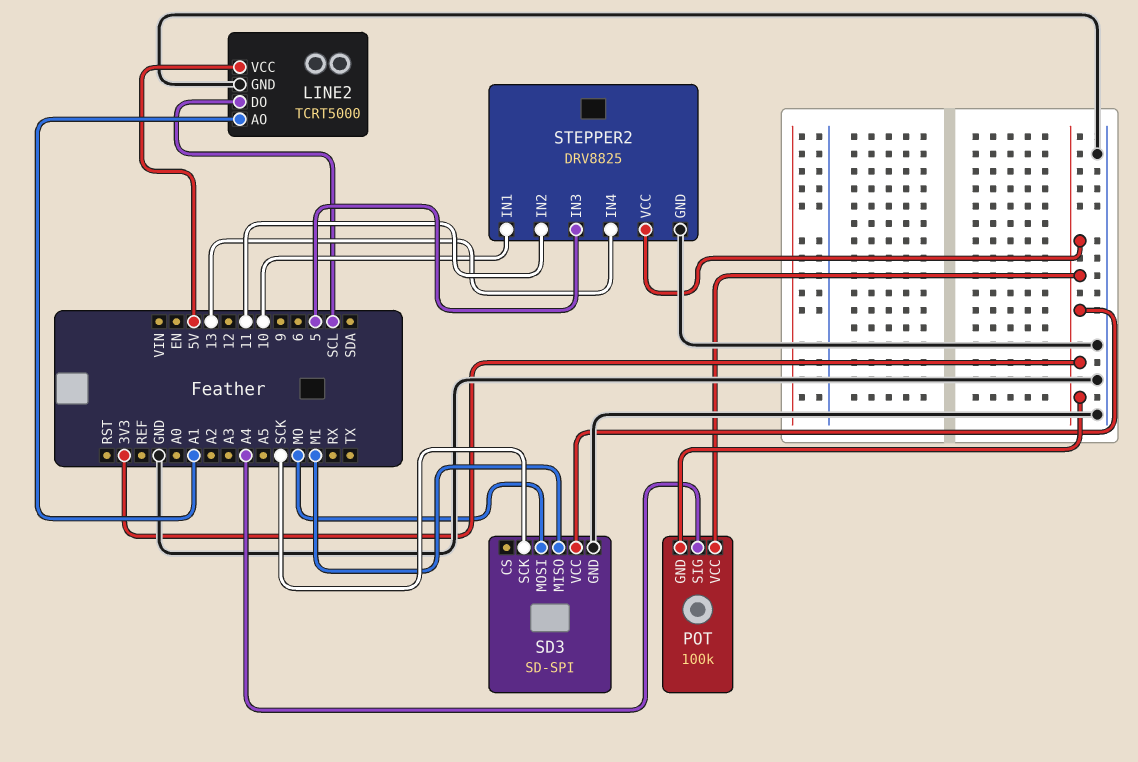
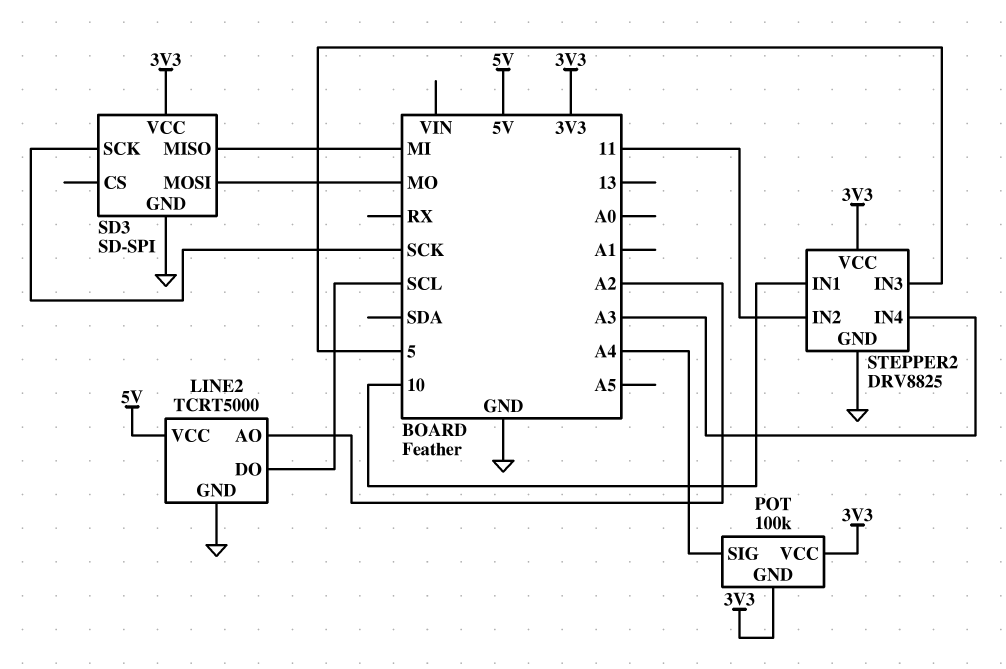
LINE2 pin AO: A1 -> A2
STEPPER2 pin IN4: 13 -> A3

